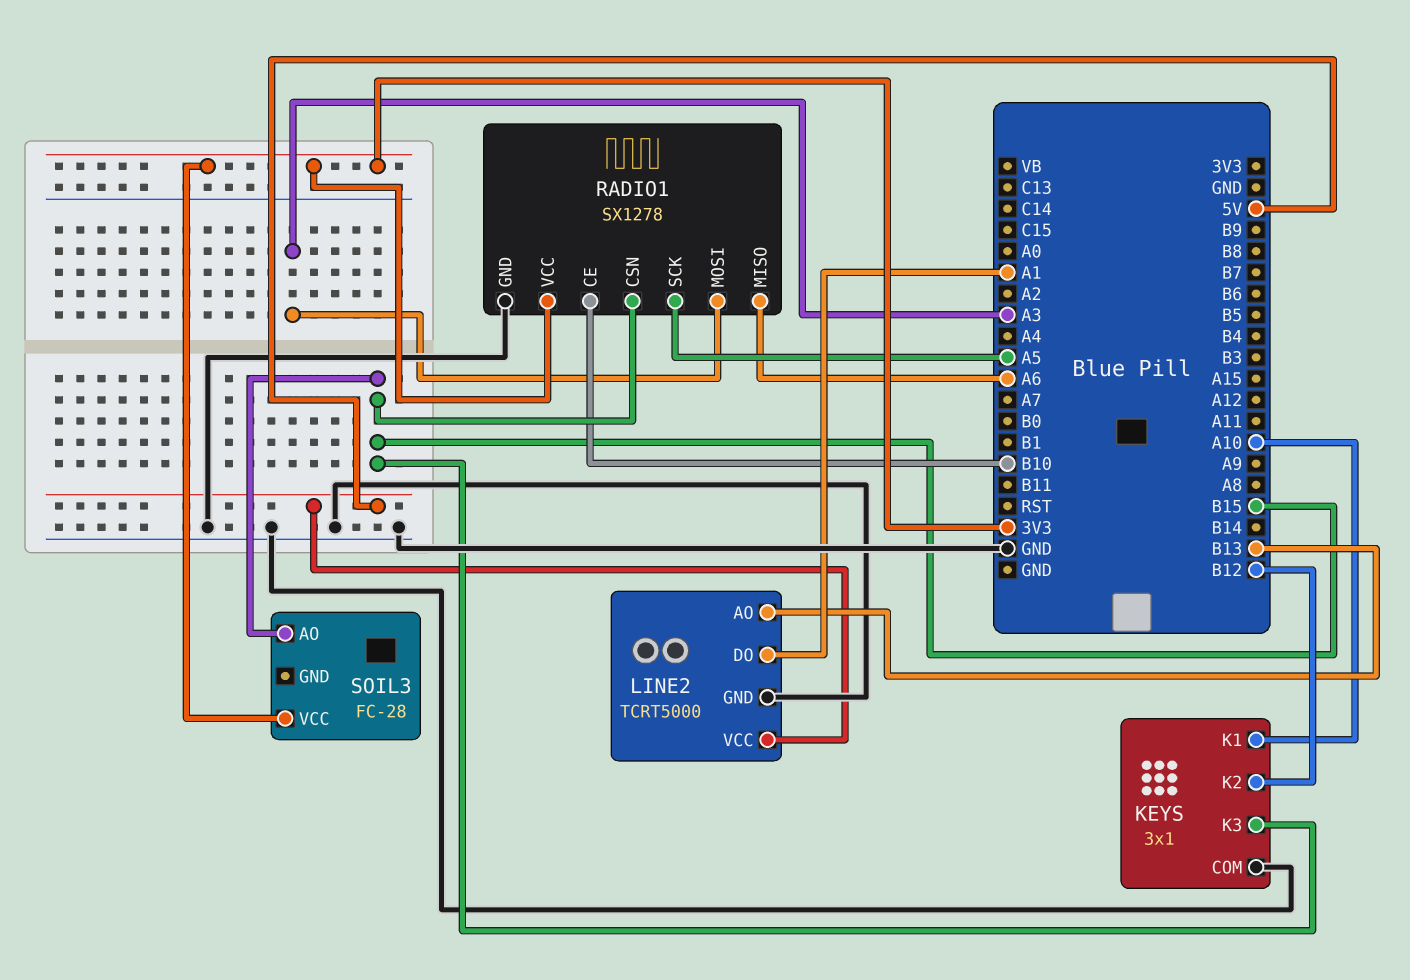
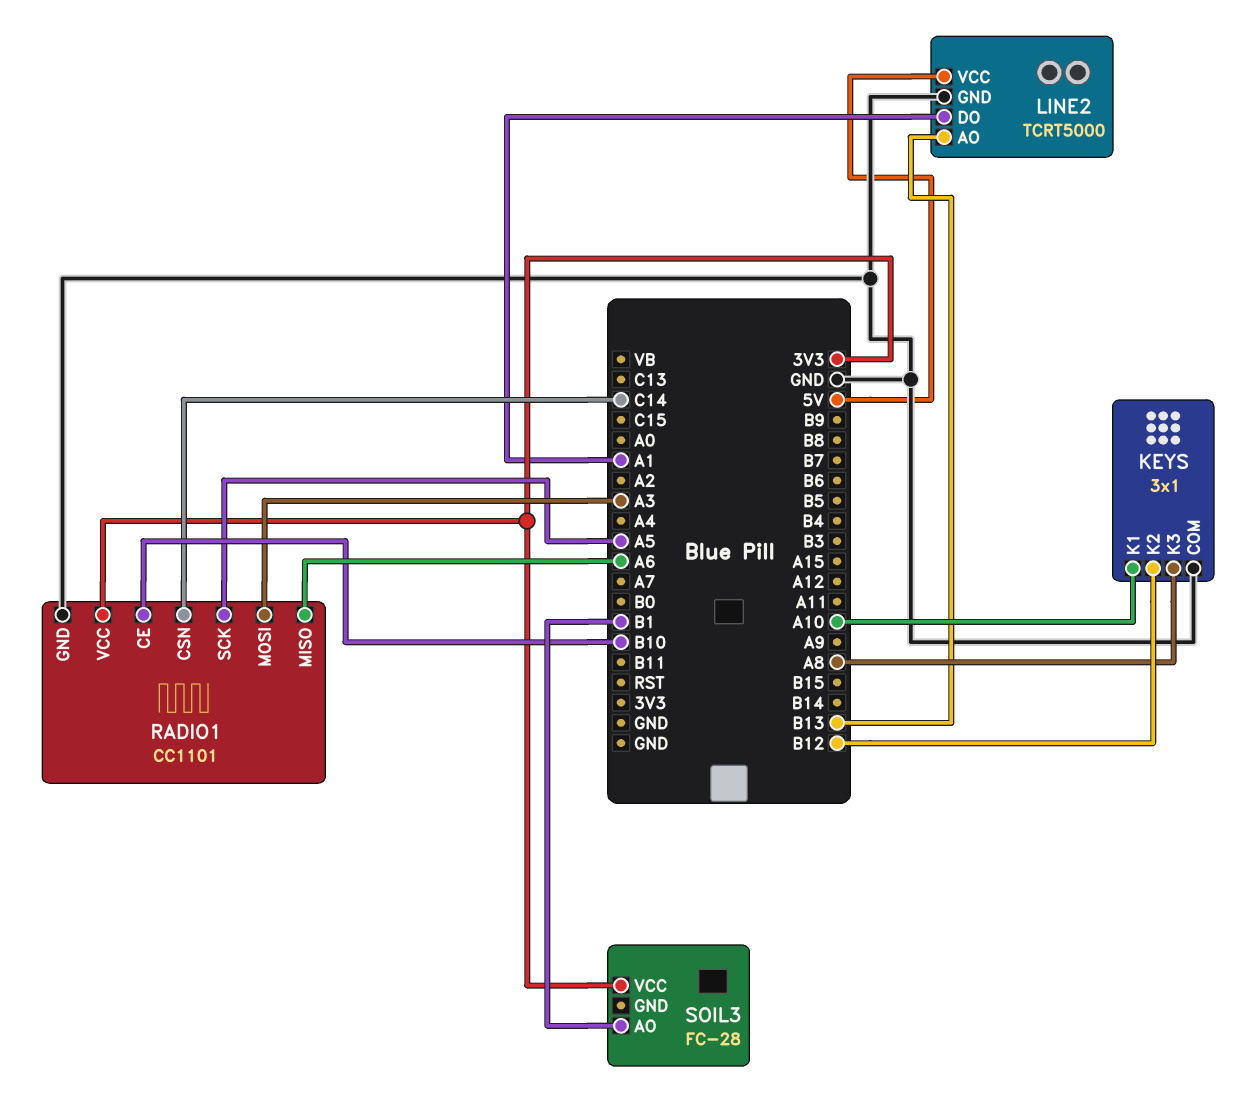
KEYS pin K3: B15 -> A8
RADIO1: SX1278 -> CC1101
RADIO1 pin CSN: B15 -> C14
SOIL3 pin AO: B15 -> B1

